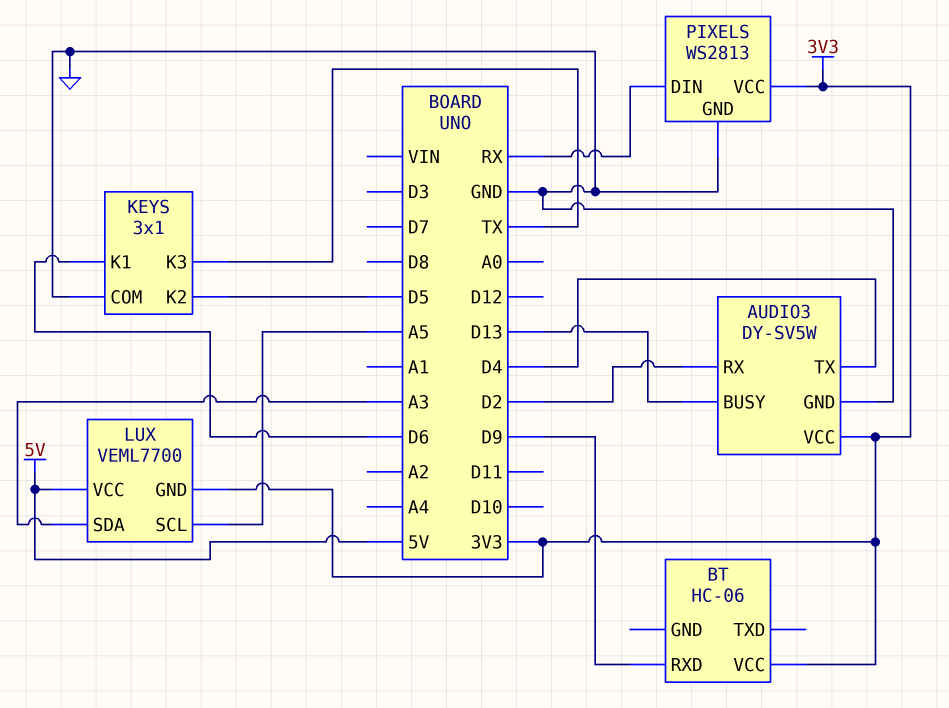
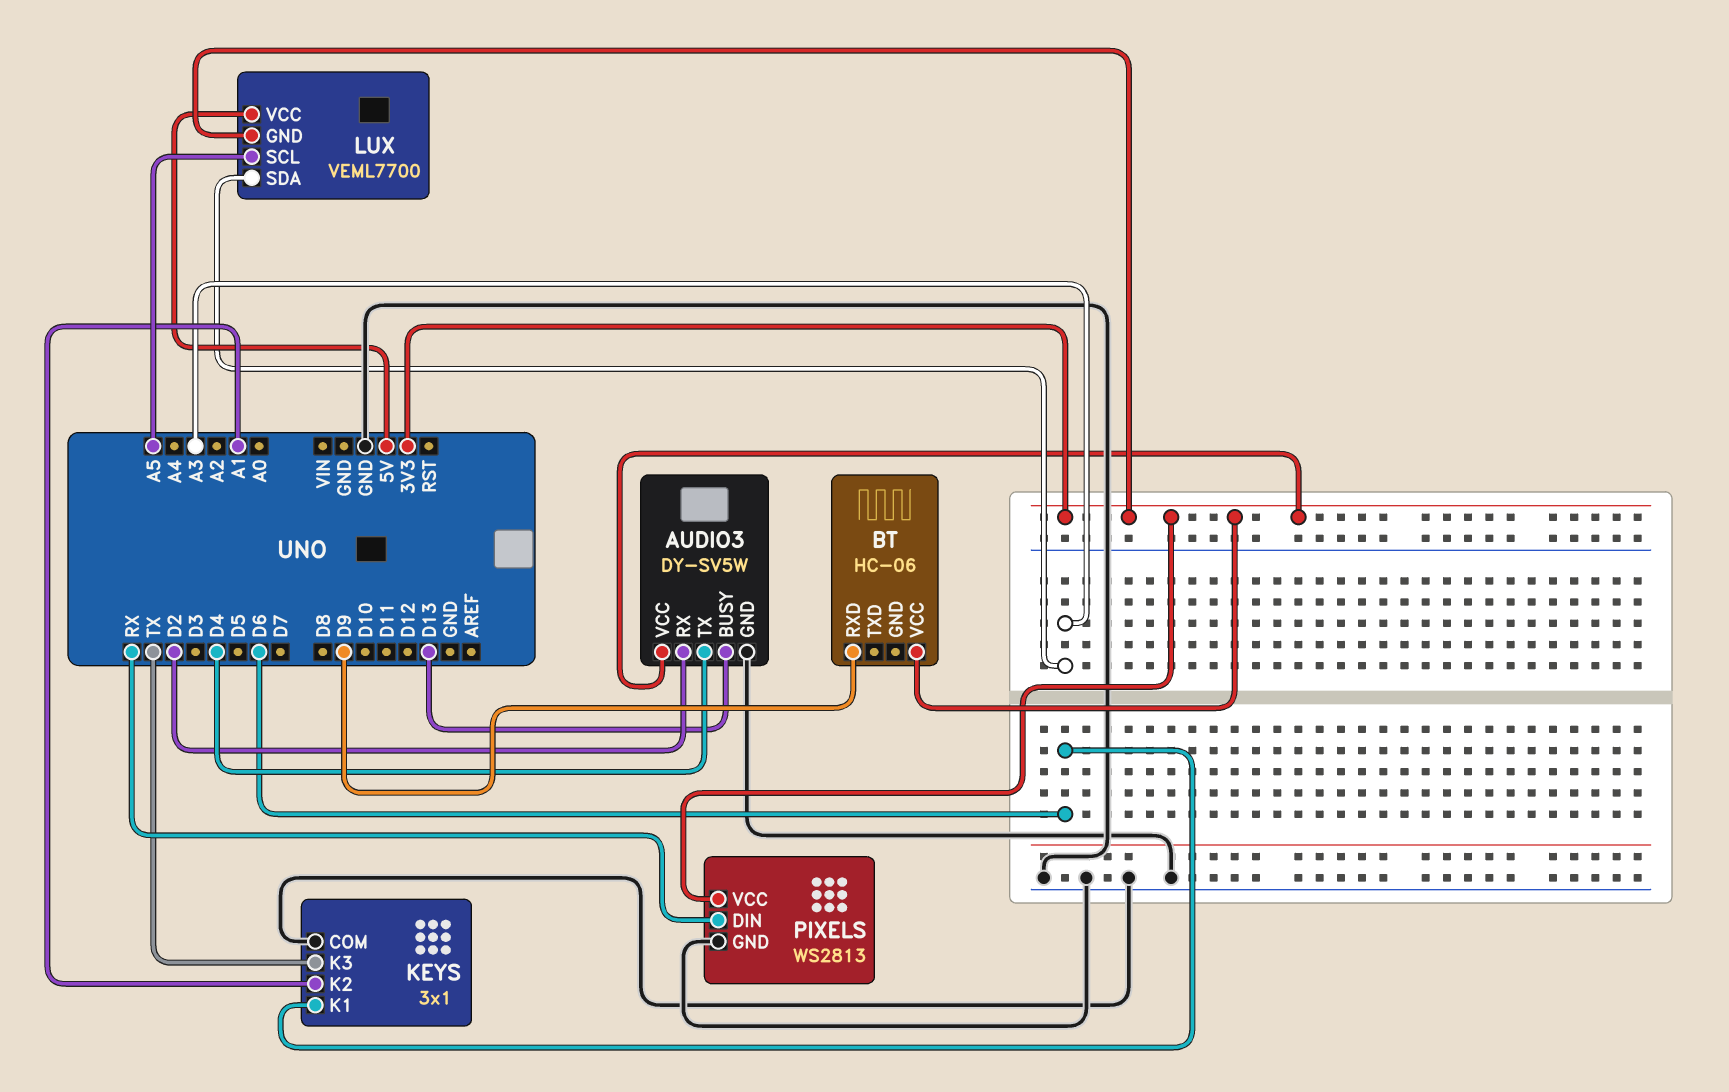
KEYS pin K2: D5 -> A1

